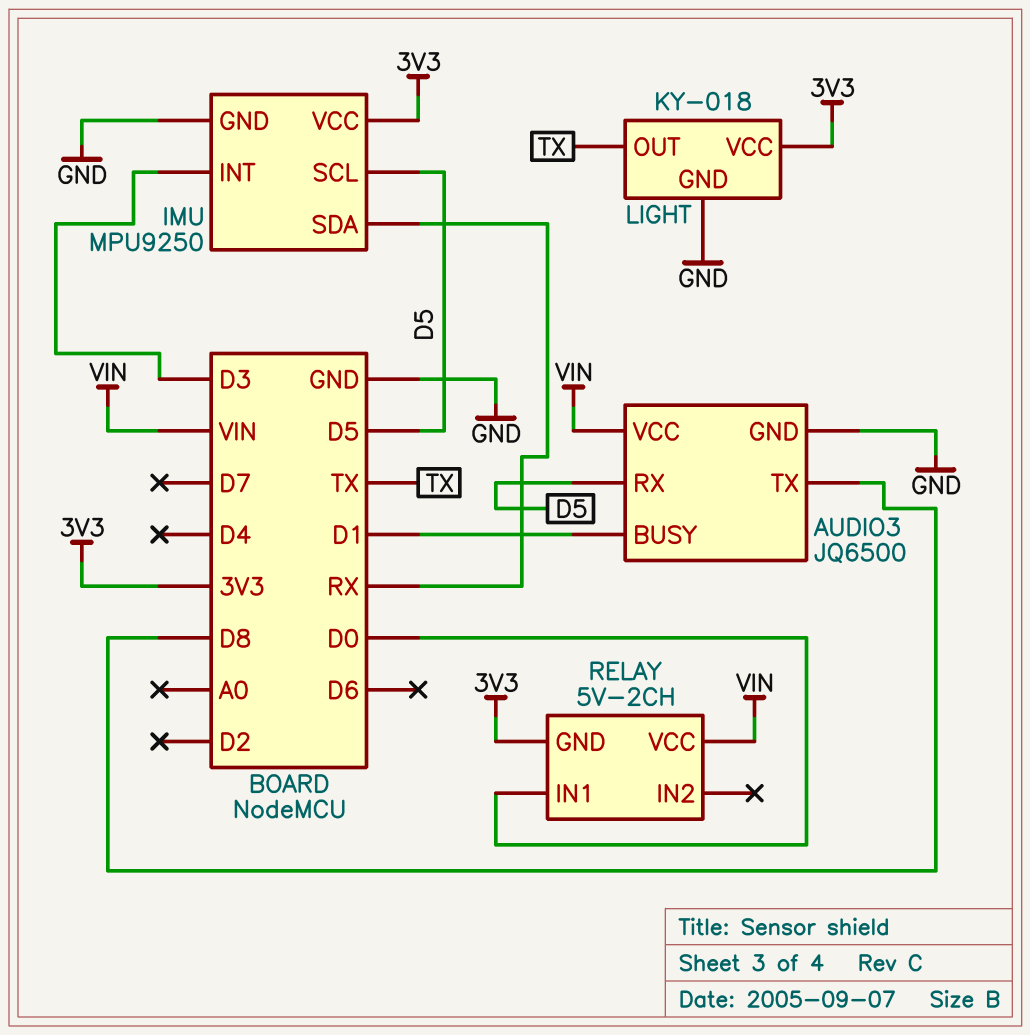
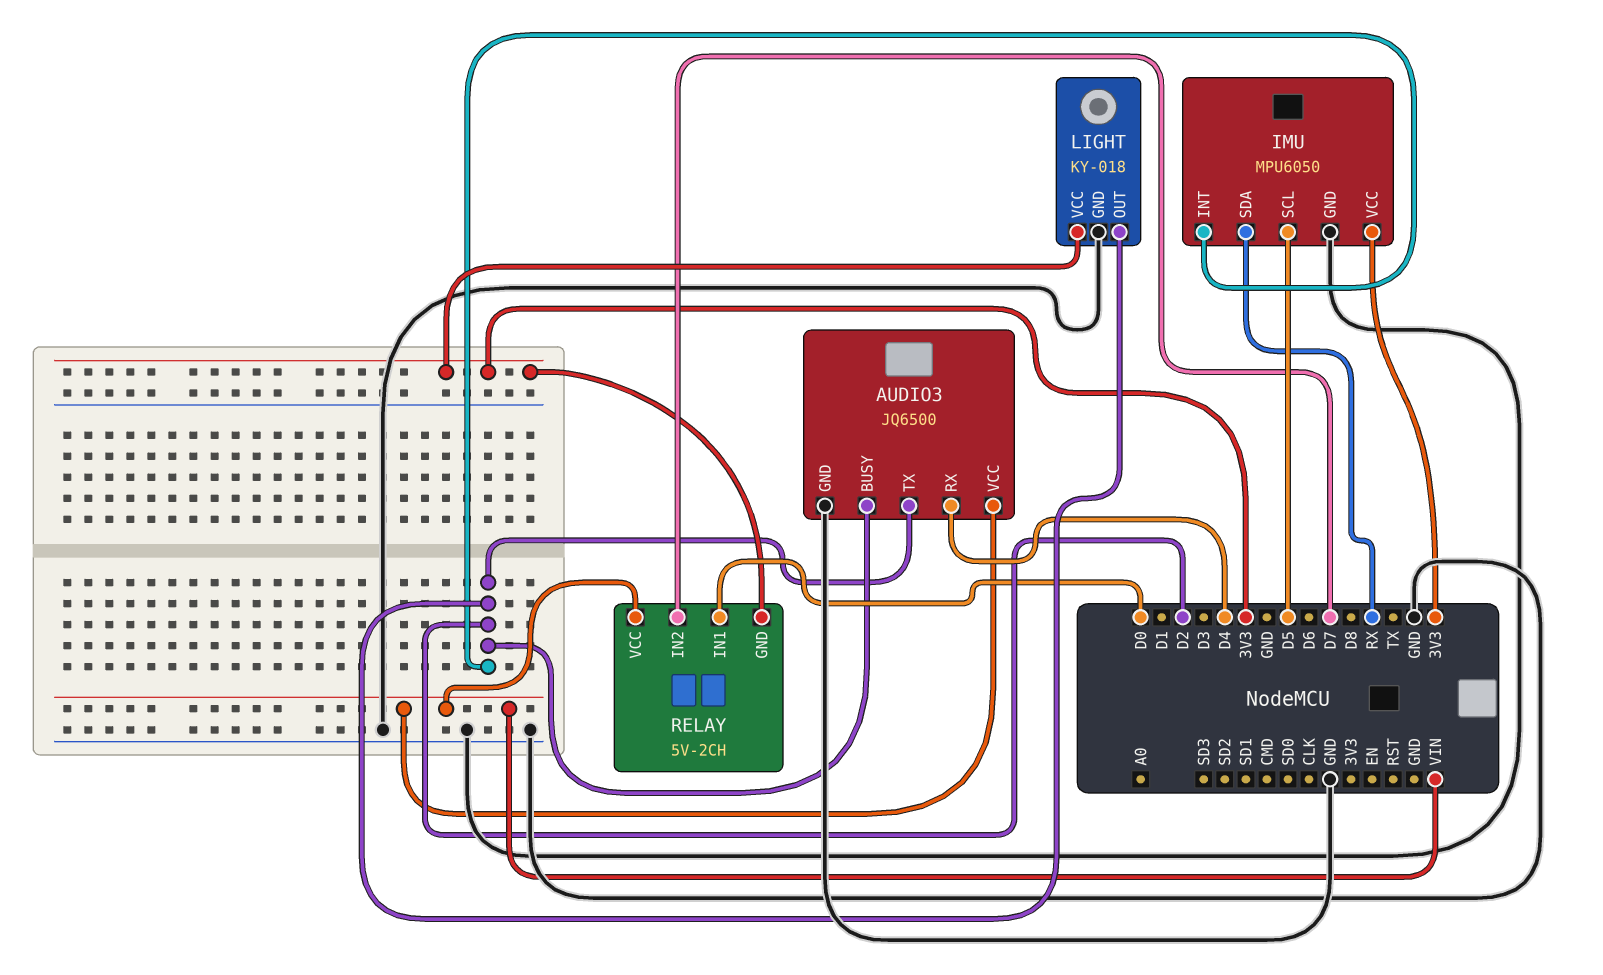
AUDIO3 pin BUSY: D1 -> D2
AUDIO3 pin RX: D5 -> D4
AUDIO3 pin TX: D8 -> D2
IMU: MPU9250 -> MPU6050
IMU pin INT: D3 -> D2
LIGHT pin OUT: TX -> D2
RELAY pin IN2: none -> D7

